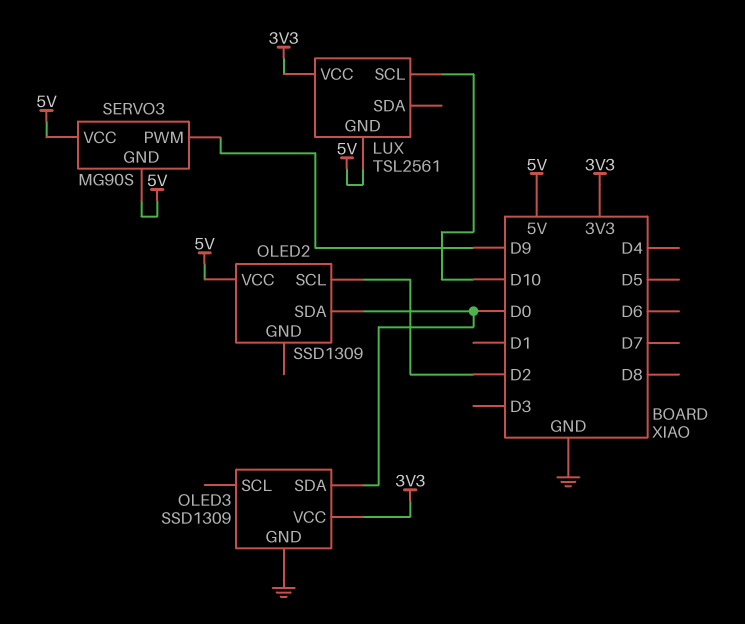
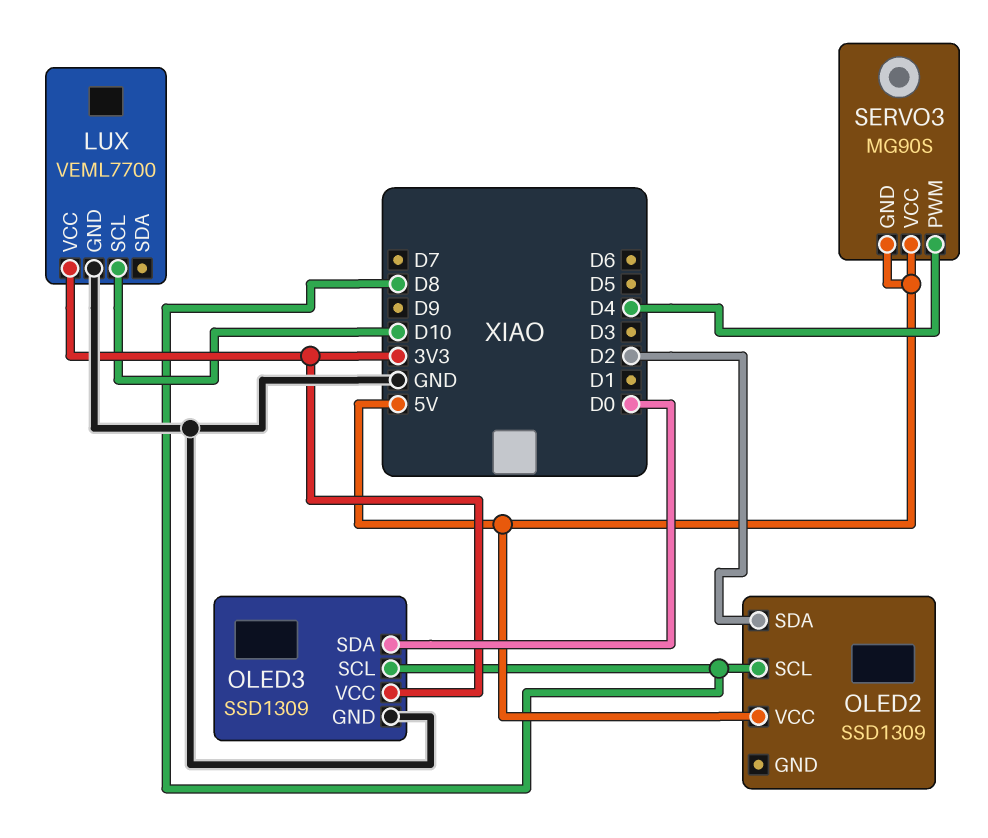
LUX: TSL2561 -> VEML7700
LUX pin GND: 5V -> GND
OLED2 pin SCL: D2 -> D8
OLED2 pin SDA: D0 -> D2
OLED3 pin SCL: none -> D8
SERVO3 pin PWM: D9 -> D4

